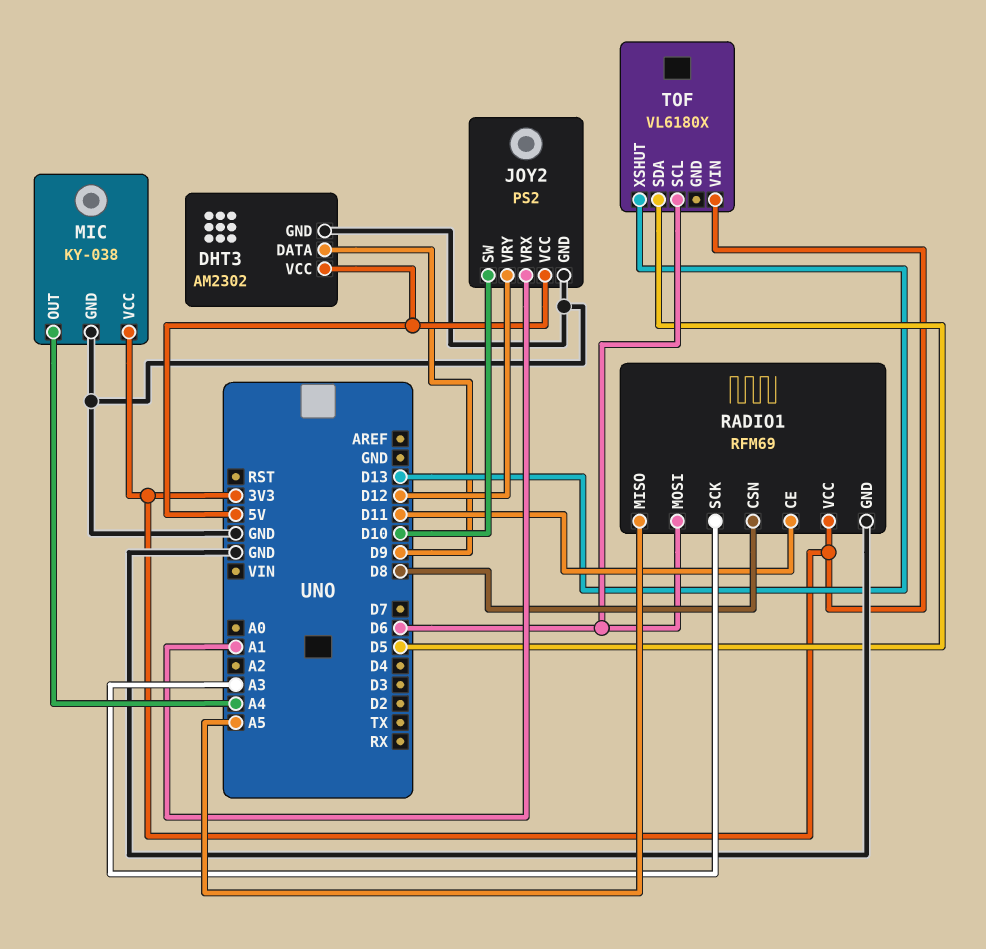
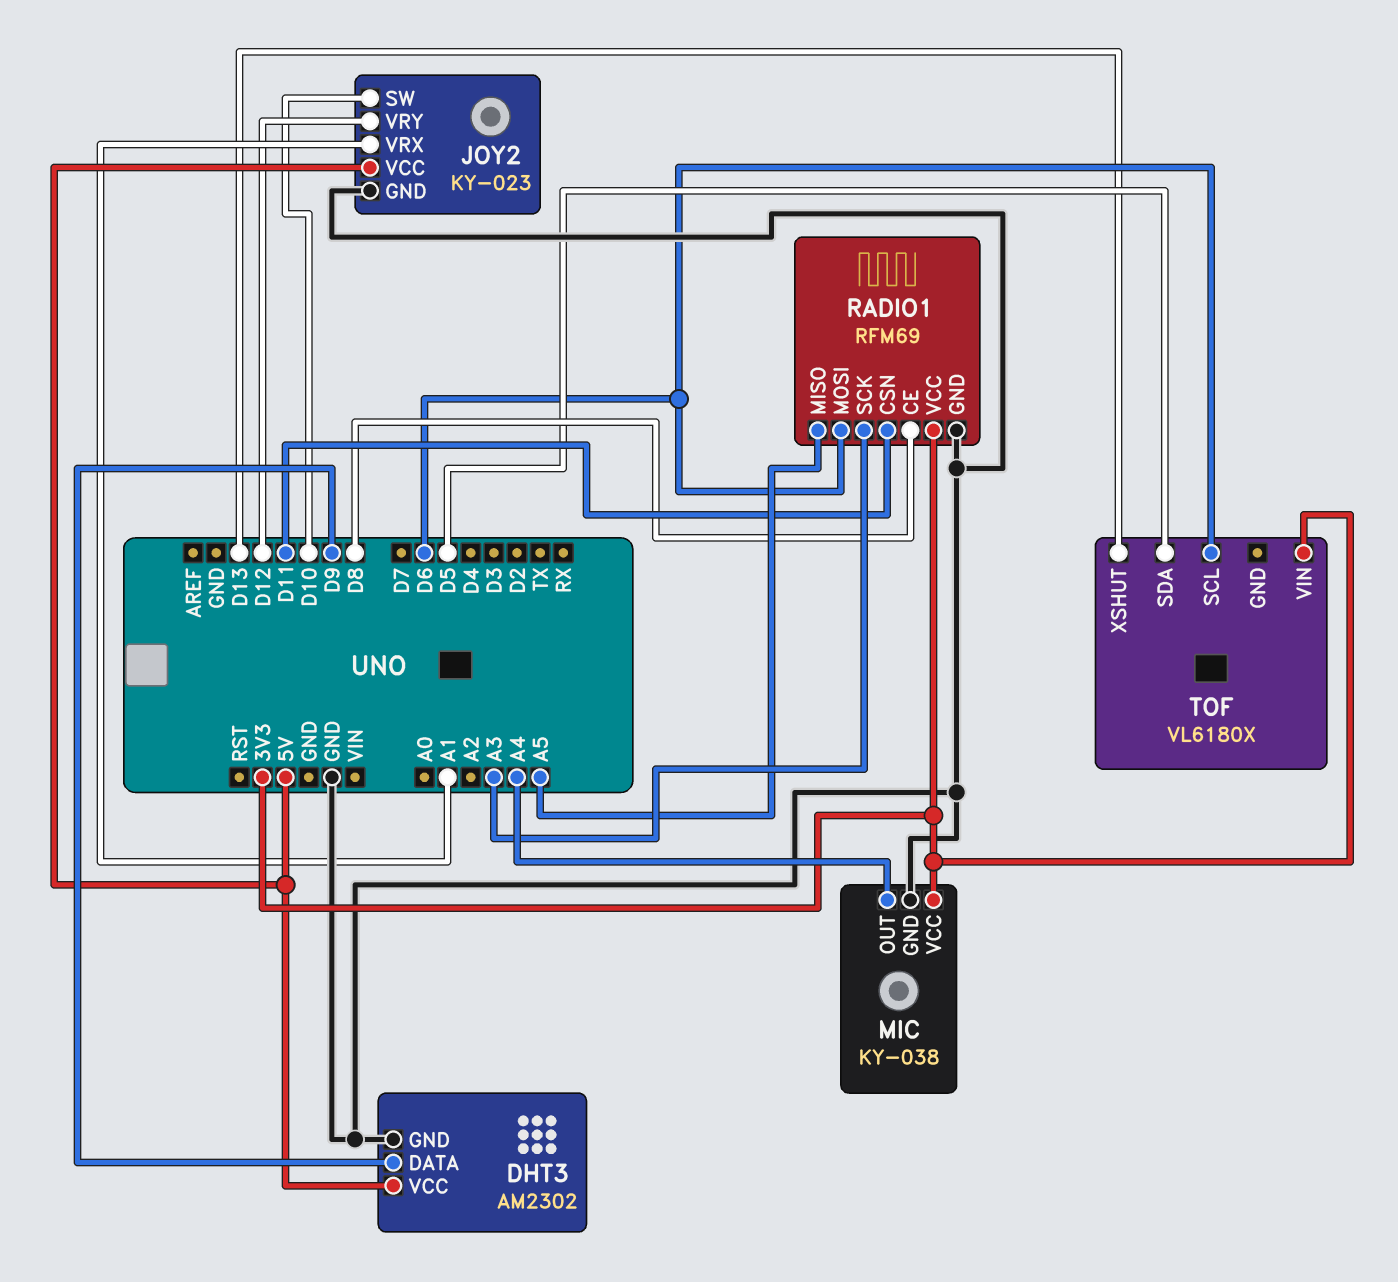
JOY2: PS2 -> KY-023
RADIO1 pin CE: D11 -> D8
RADIO1 pin CSN: D8 -> D11

